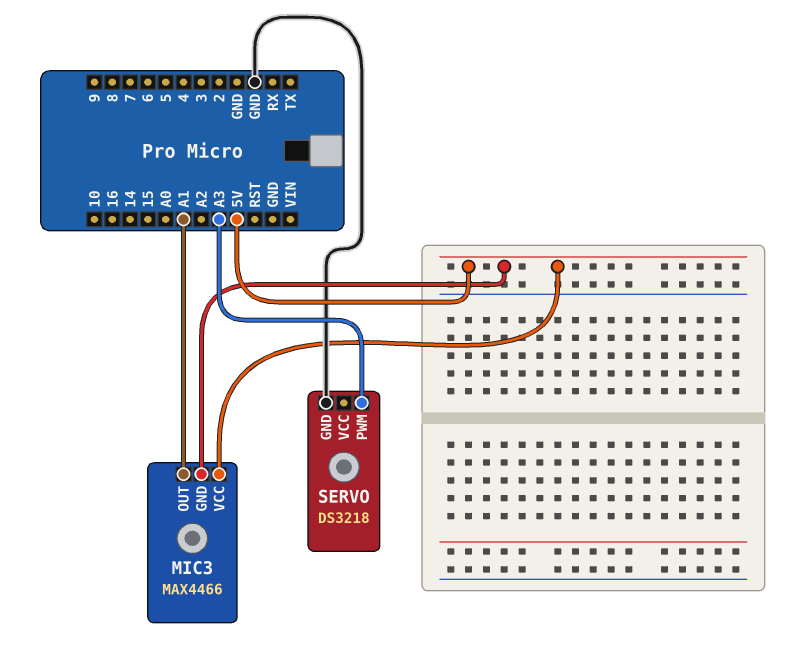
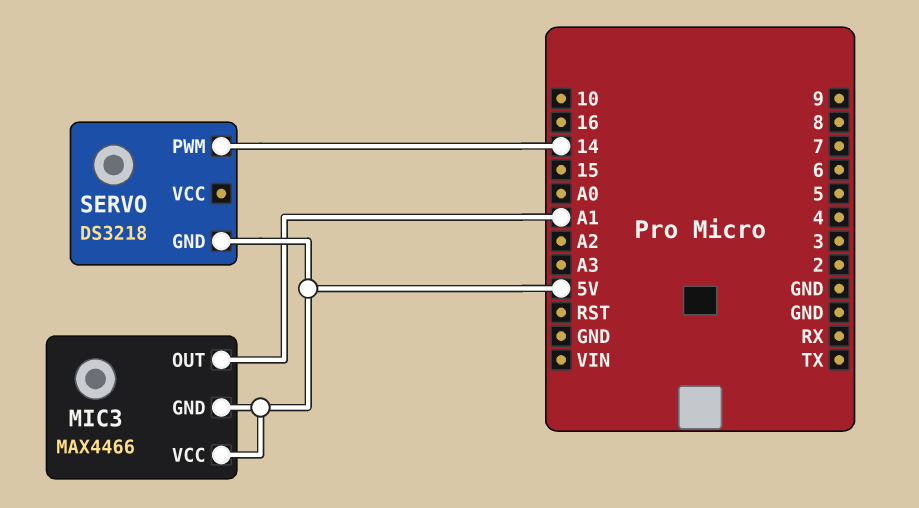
SERVO pin GND: GND -> 5V
SERVO pin PWM: A3 -> 14

